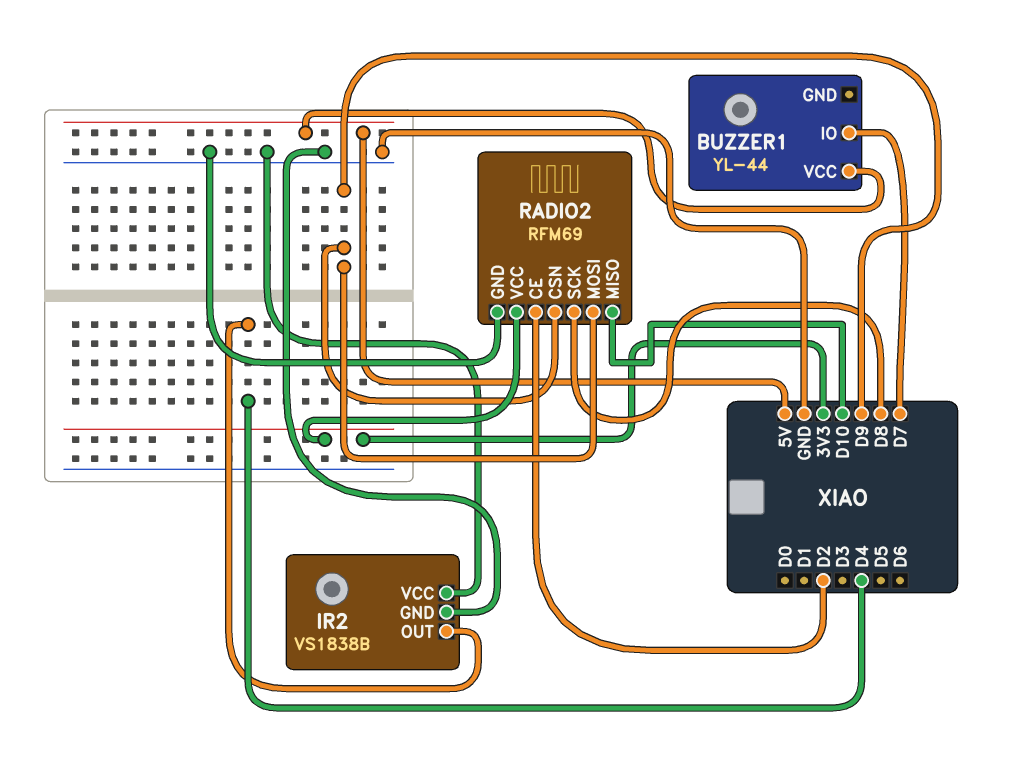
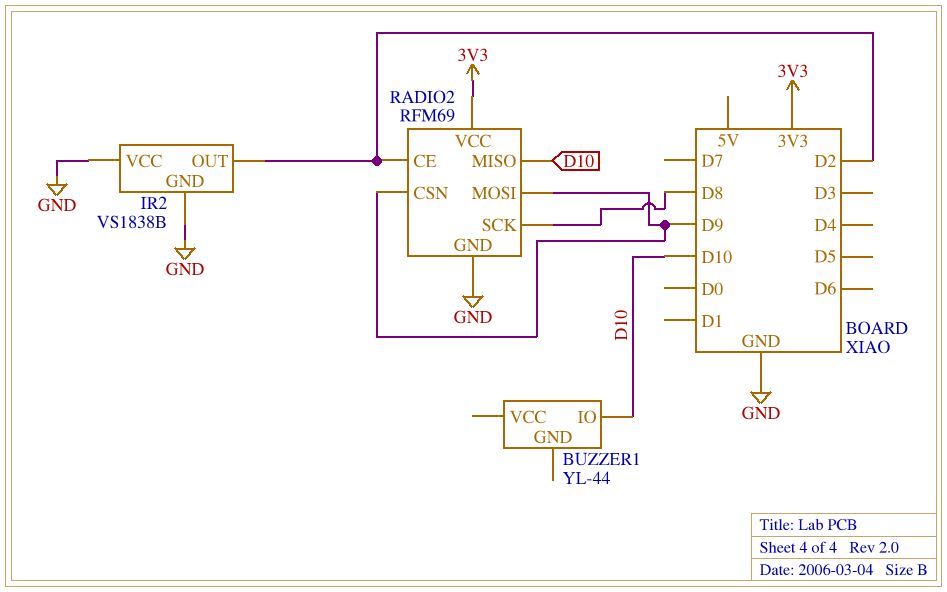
BUZZER1 pin IO: D7 -> D10
BUZZER1 pin VCC: 5V -> none
IR2 pin OUT: D4 -> D2

